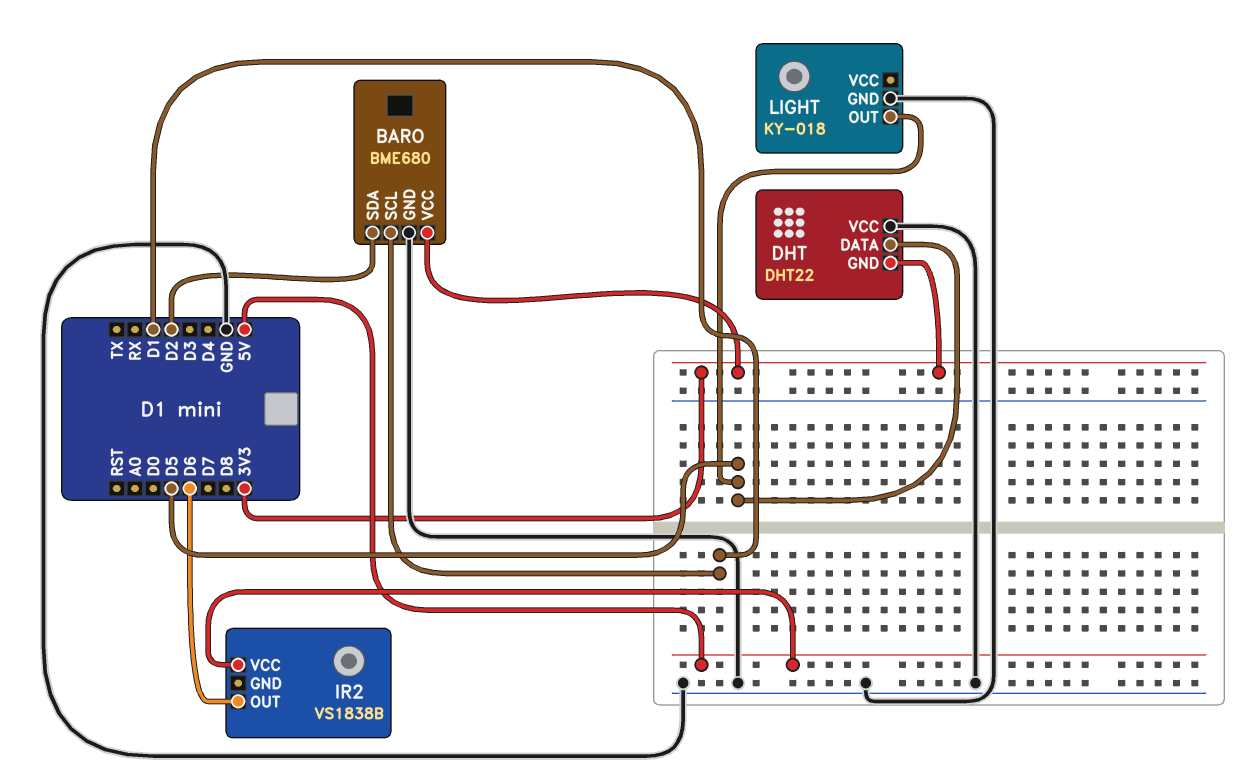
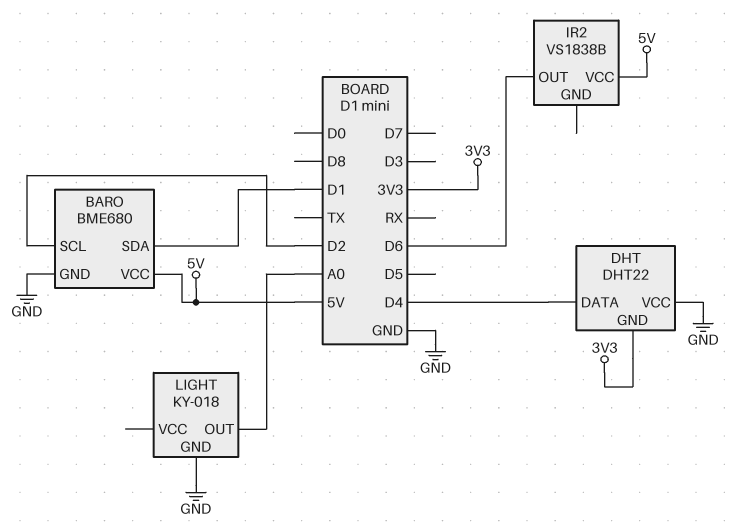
BARO pin SCL: D1 -> D2
BARO pin SDA: D2 -> D1
BARO pin VCC: 3V3 -> 5V
DHT pin DATA: D5 -> D4
LIGHT pin OUT: D5 -> A0

